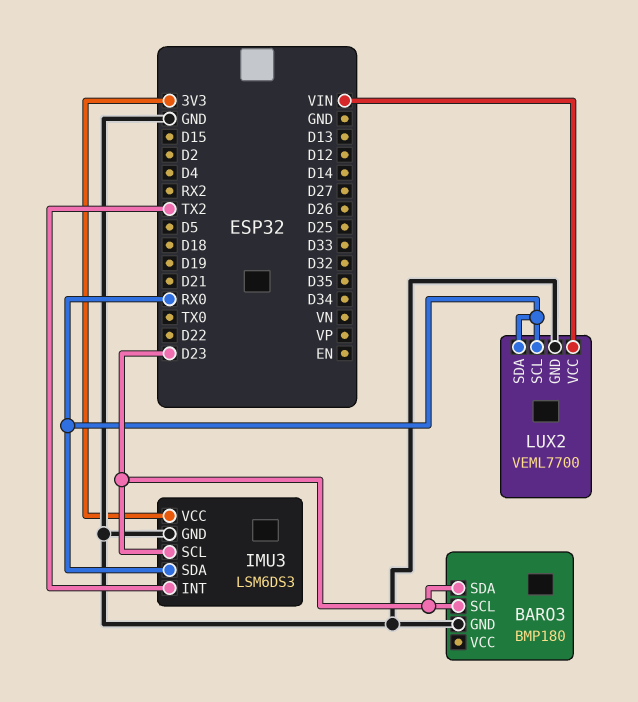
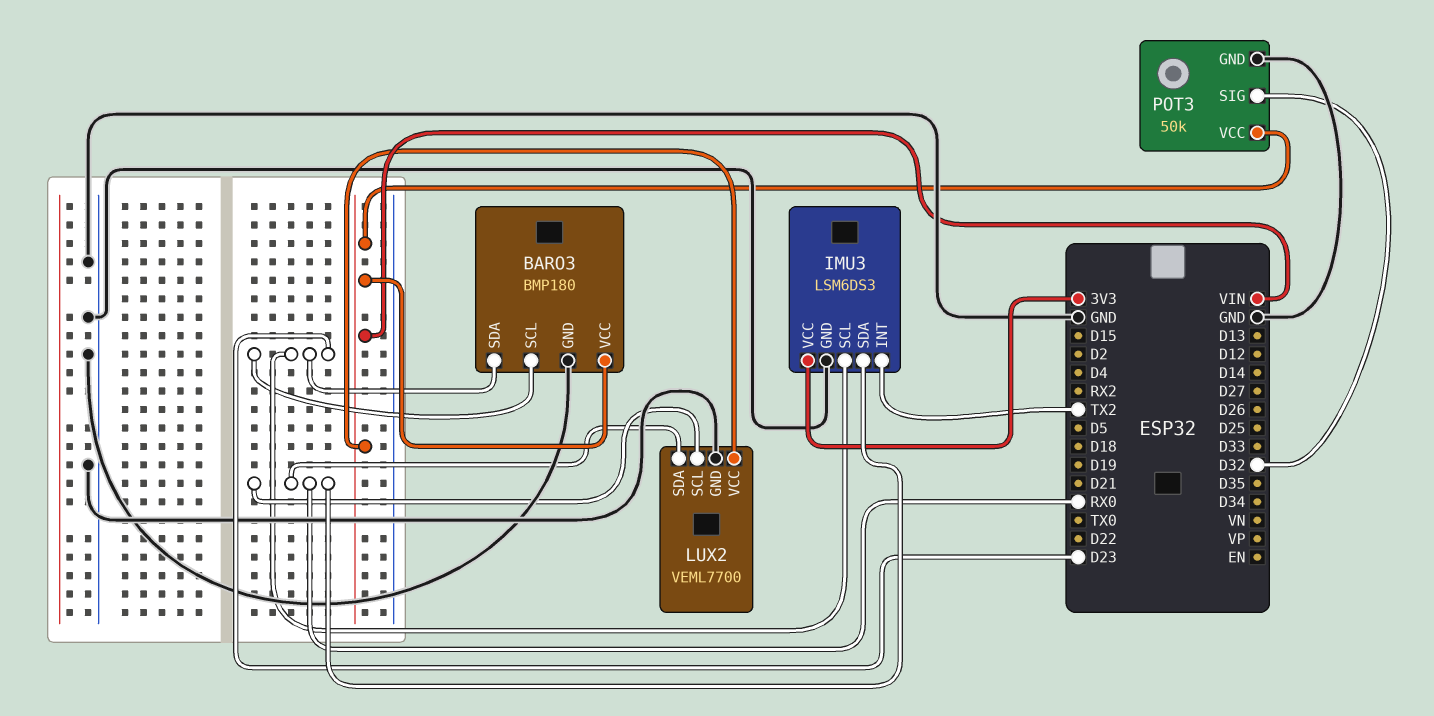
BARO3 pin VCC: none -> VIN
POT3: none -> 50k
POT3 pin GND: none -> GND
POT3 pin SIG: none -> D32
POT3 pin VCC: none -> VIN

